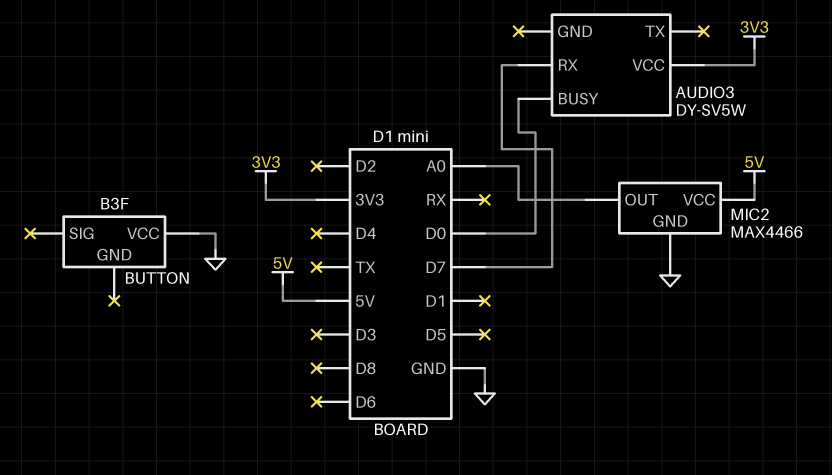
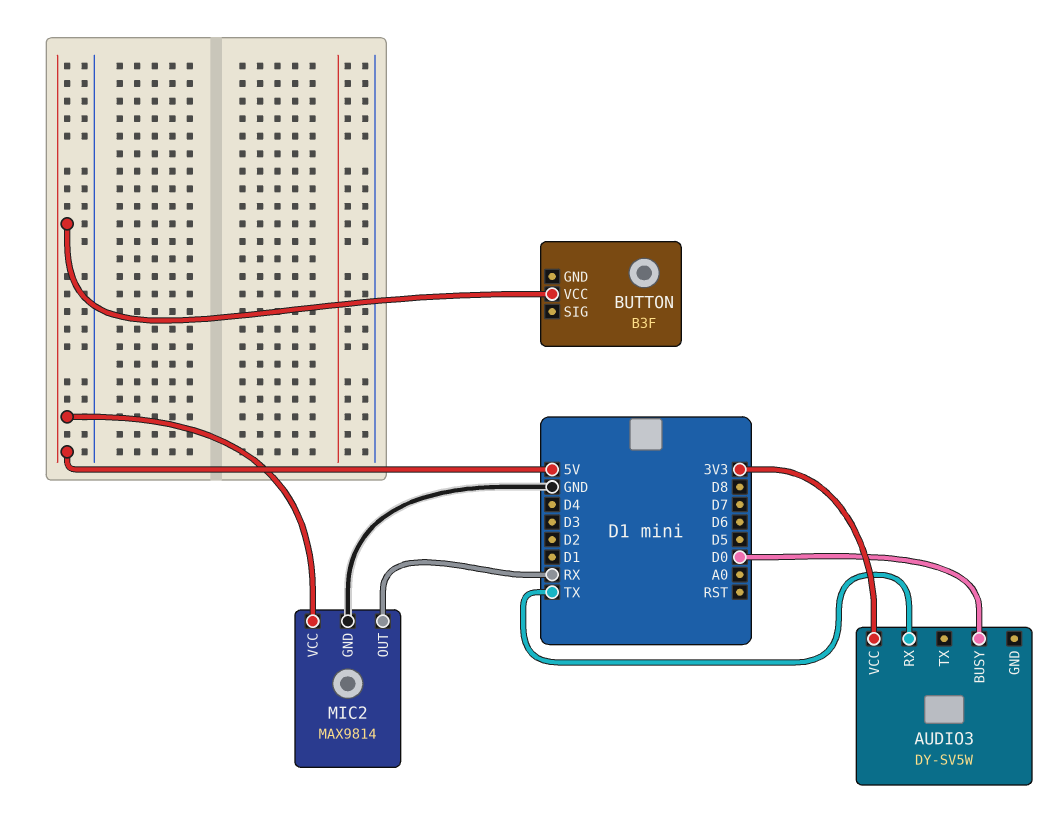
AUDIO3 pin RX: D7 -> TX
BUTTON pin VCC: GND -> 5V
MIC2: MAX4466 -> MAX9814
MIC2 pin OUT: A0 -> RX

